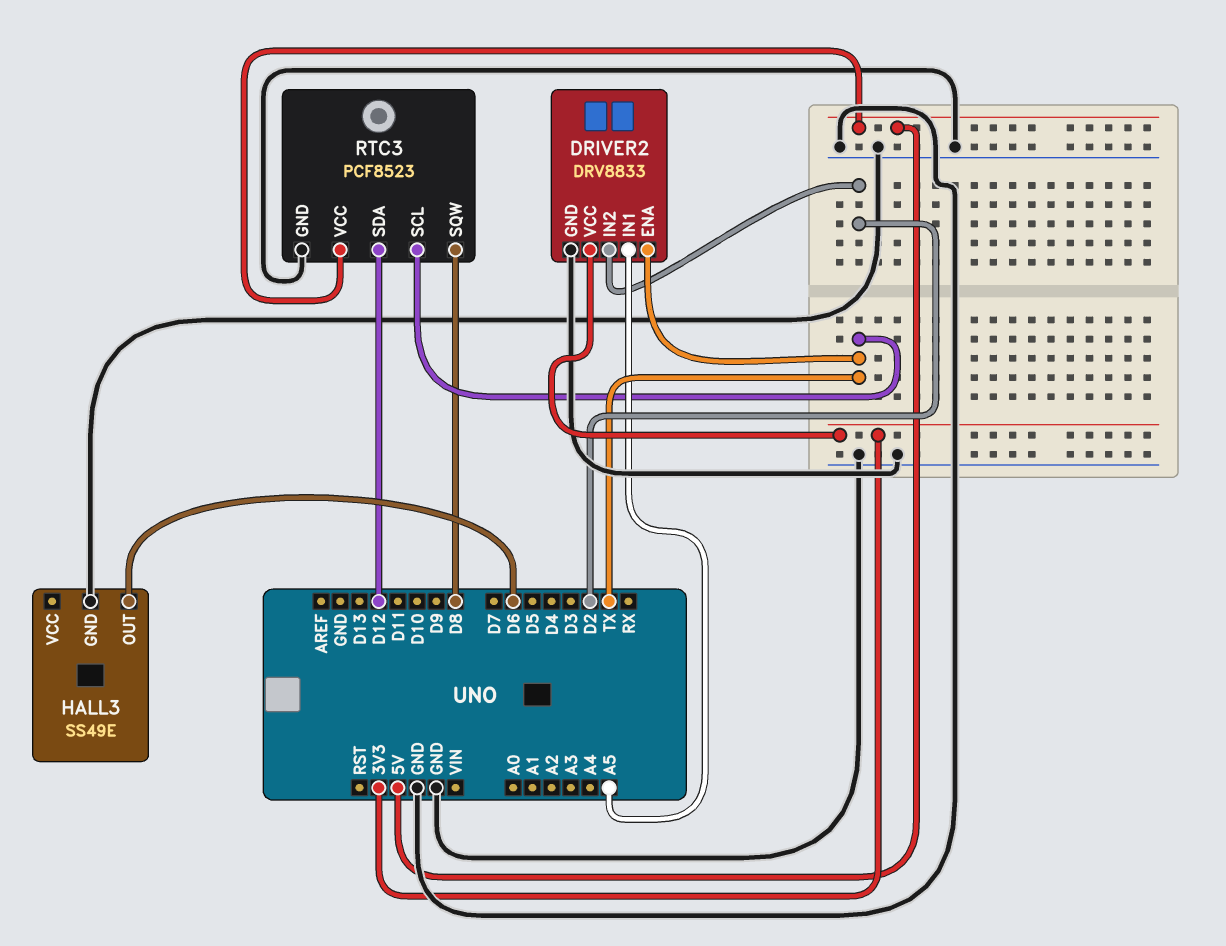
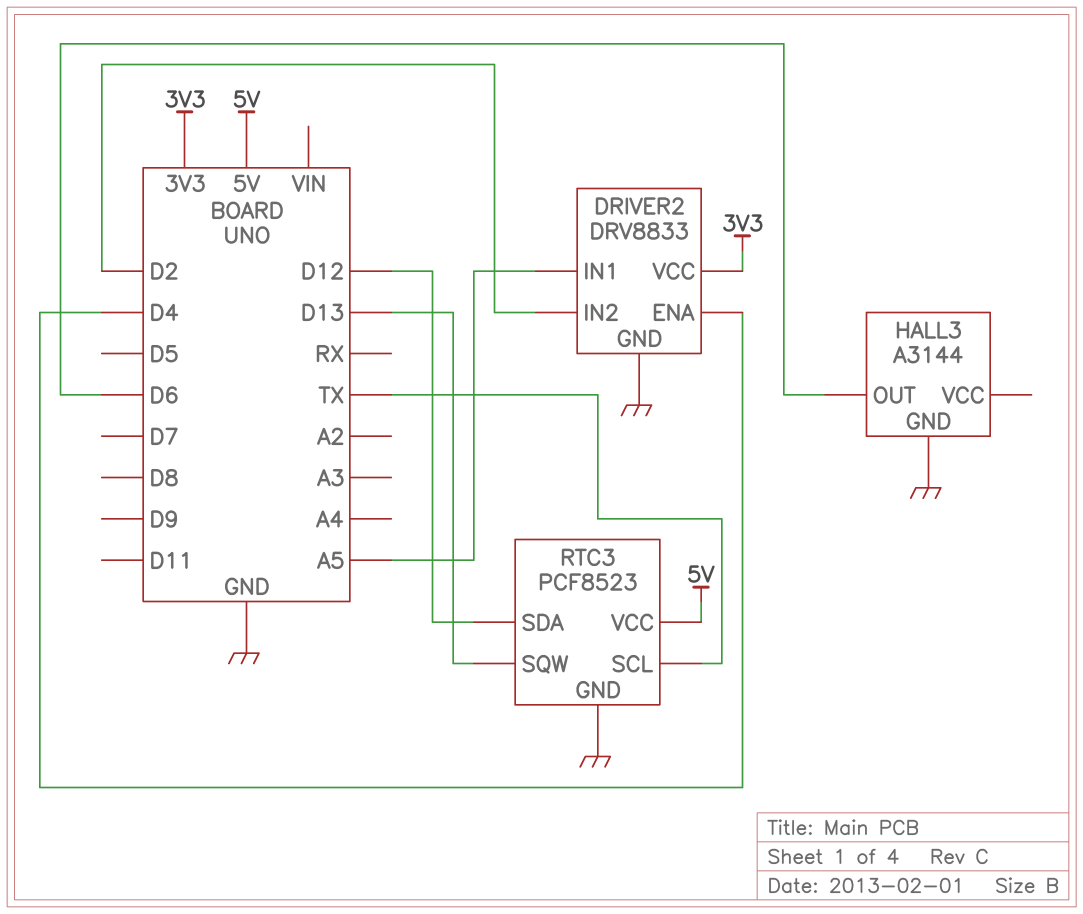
DRIVER2 pin ENA: TX -> D4
HALL3: SS49E -> A3144
RTC3 pin SQW: D8 -> D13

